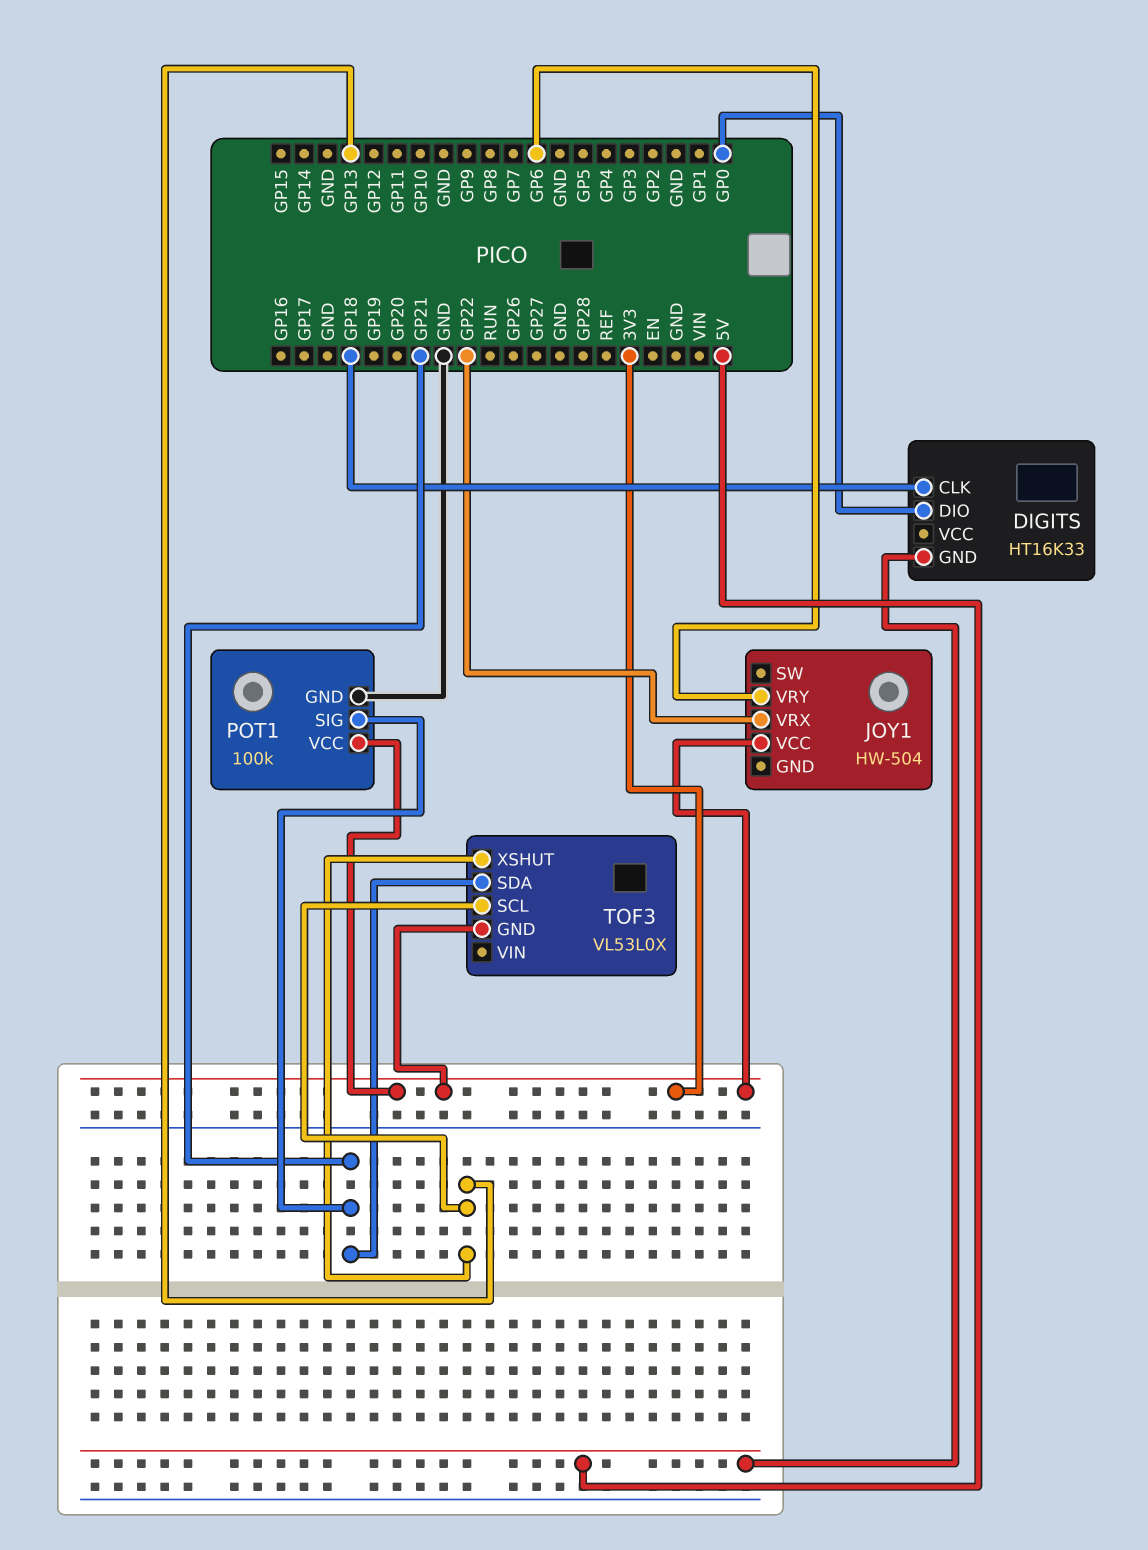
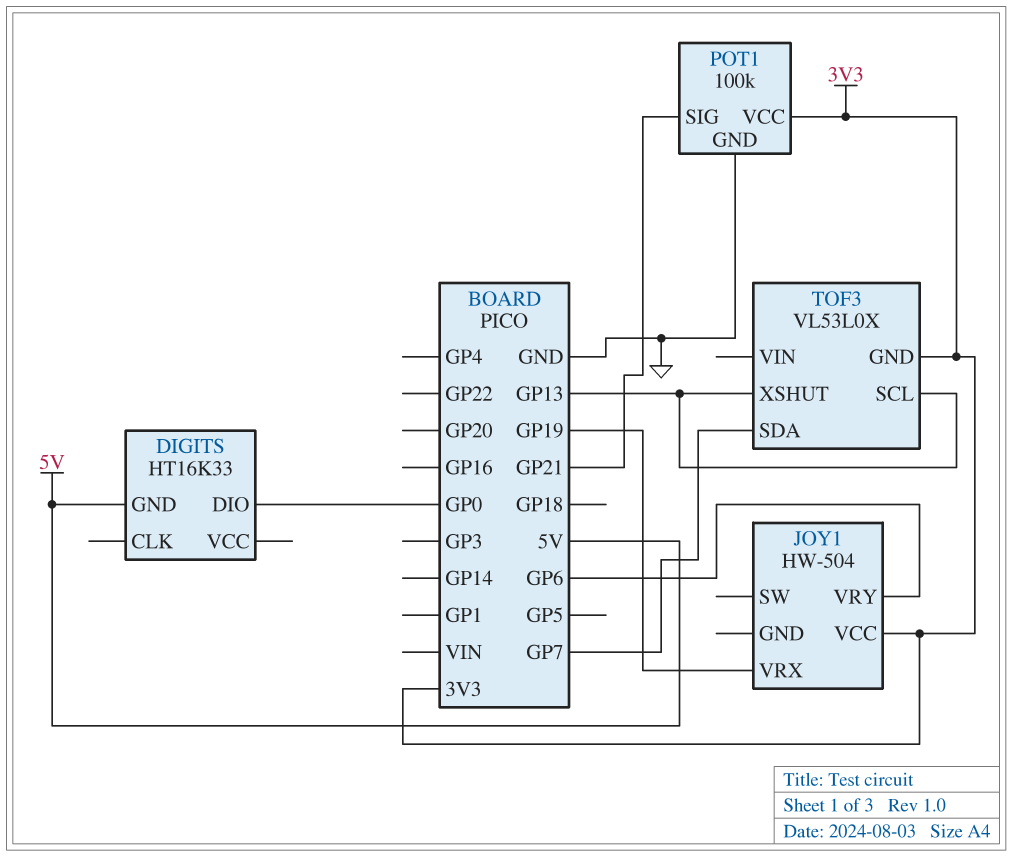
DIGITS pin CLK: GP18 -> none
JOY1 pin VRX: GP22 -> GP19
TOF3 pin SDA: GP21 -> GP7

